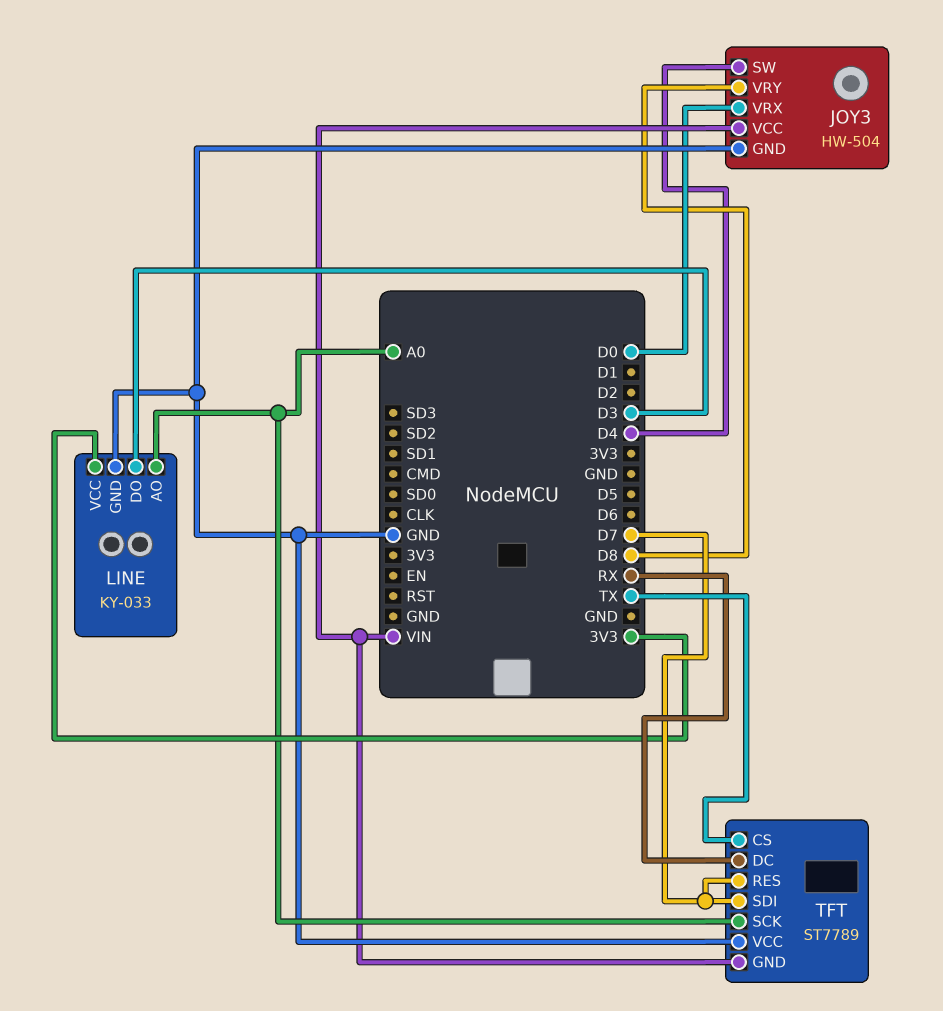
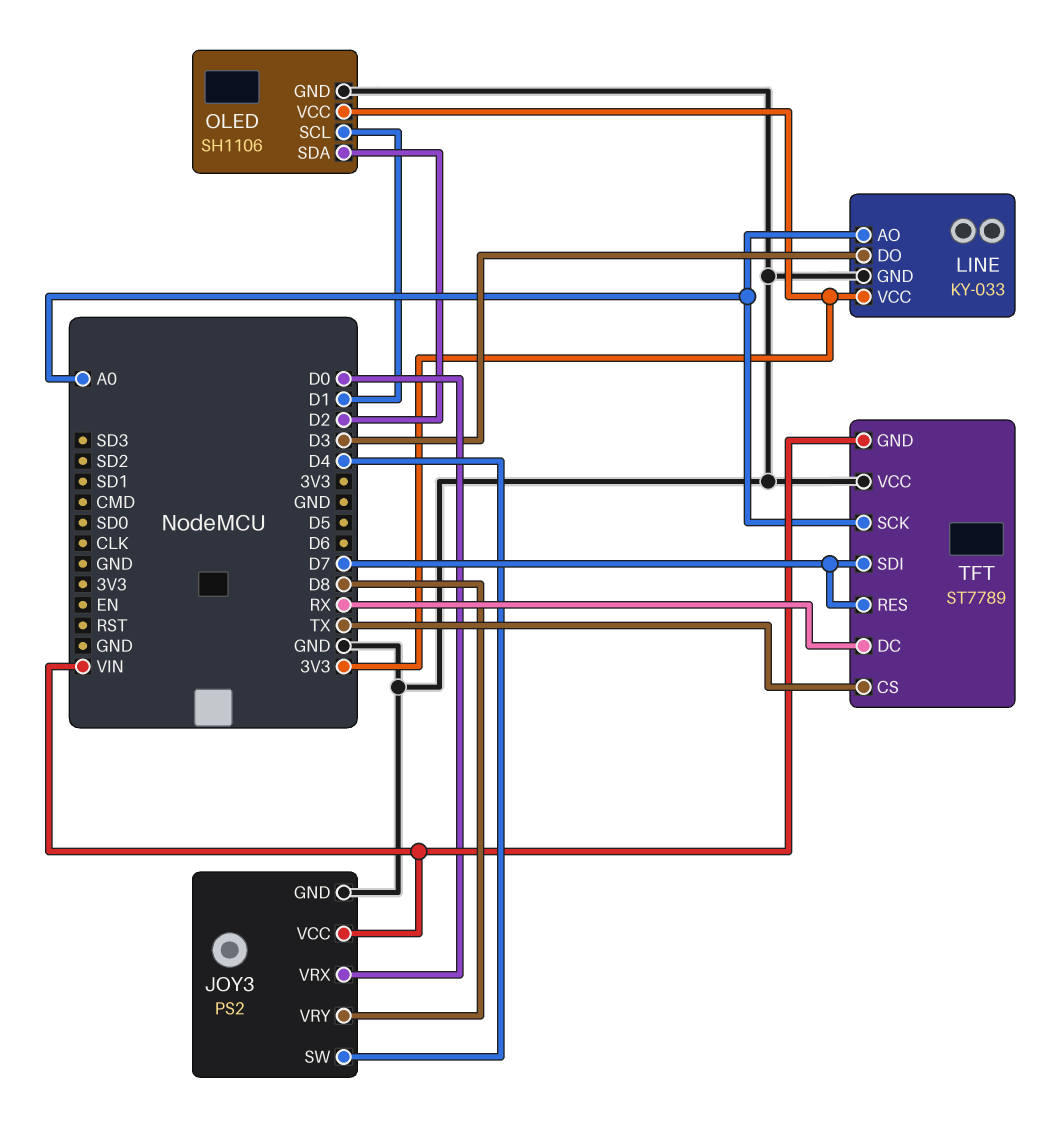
JOY3: HW-504 -> PS2
OLED: none -> SH1106
OLED pin GND: none -> GND
OLED pin SCL: none -> D1
OLED pin SDA: none -> D2
OLED pin VCC: none -> 3V3

